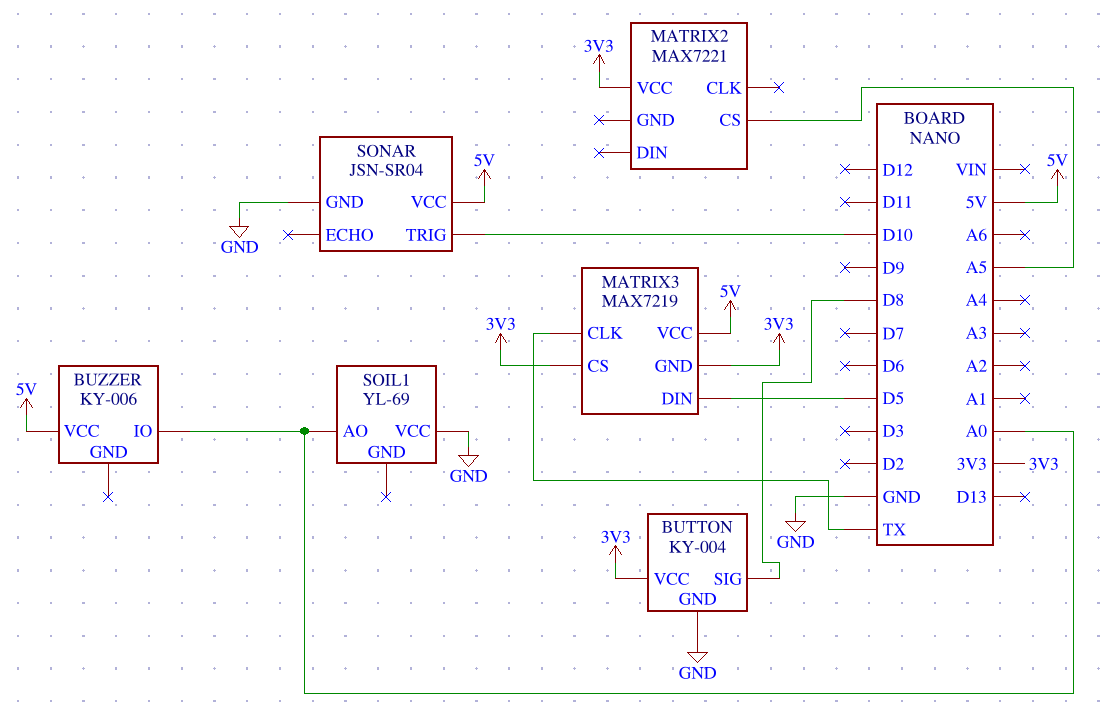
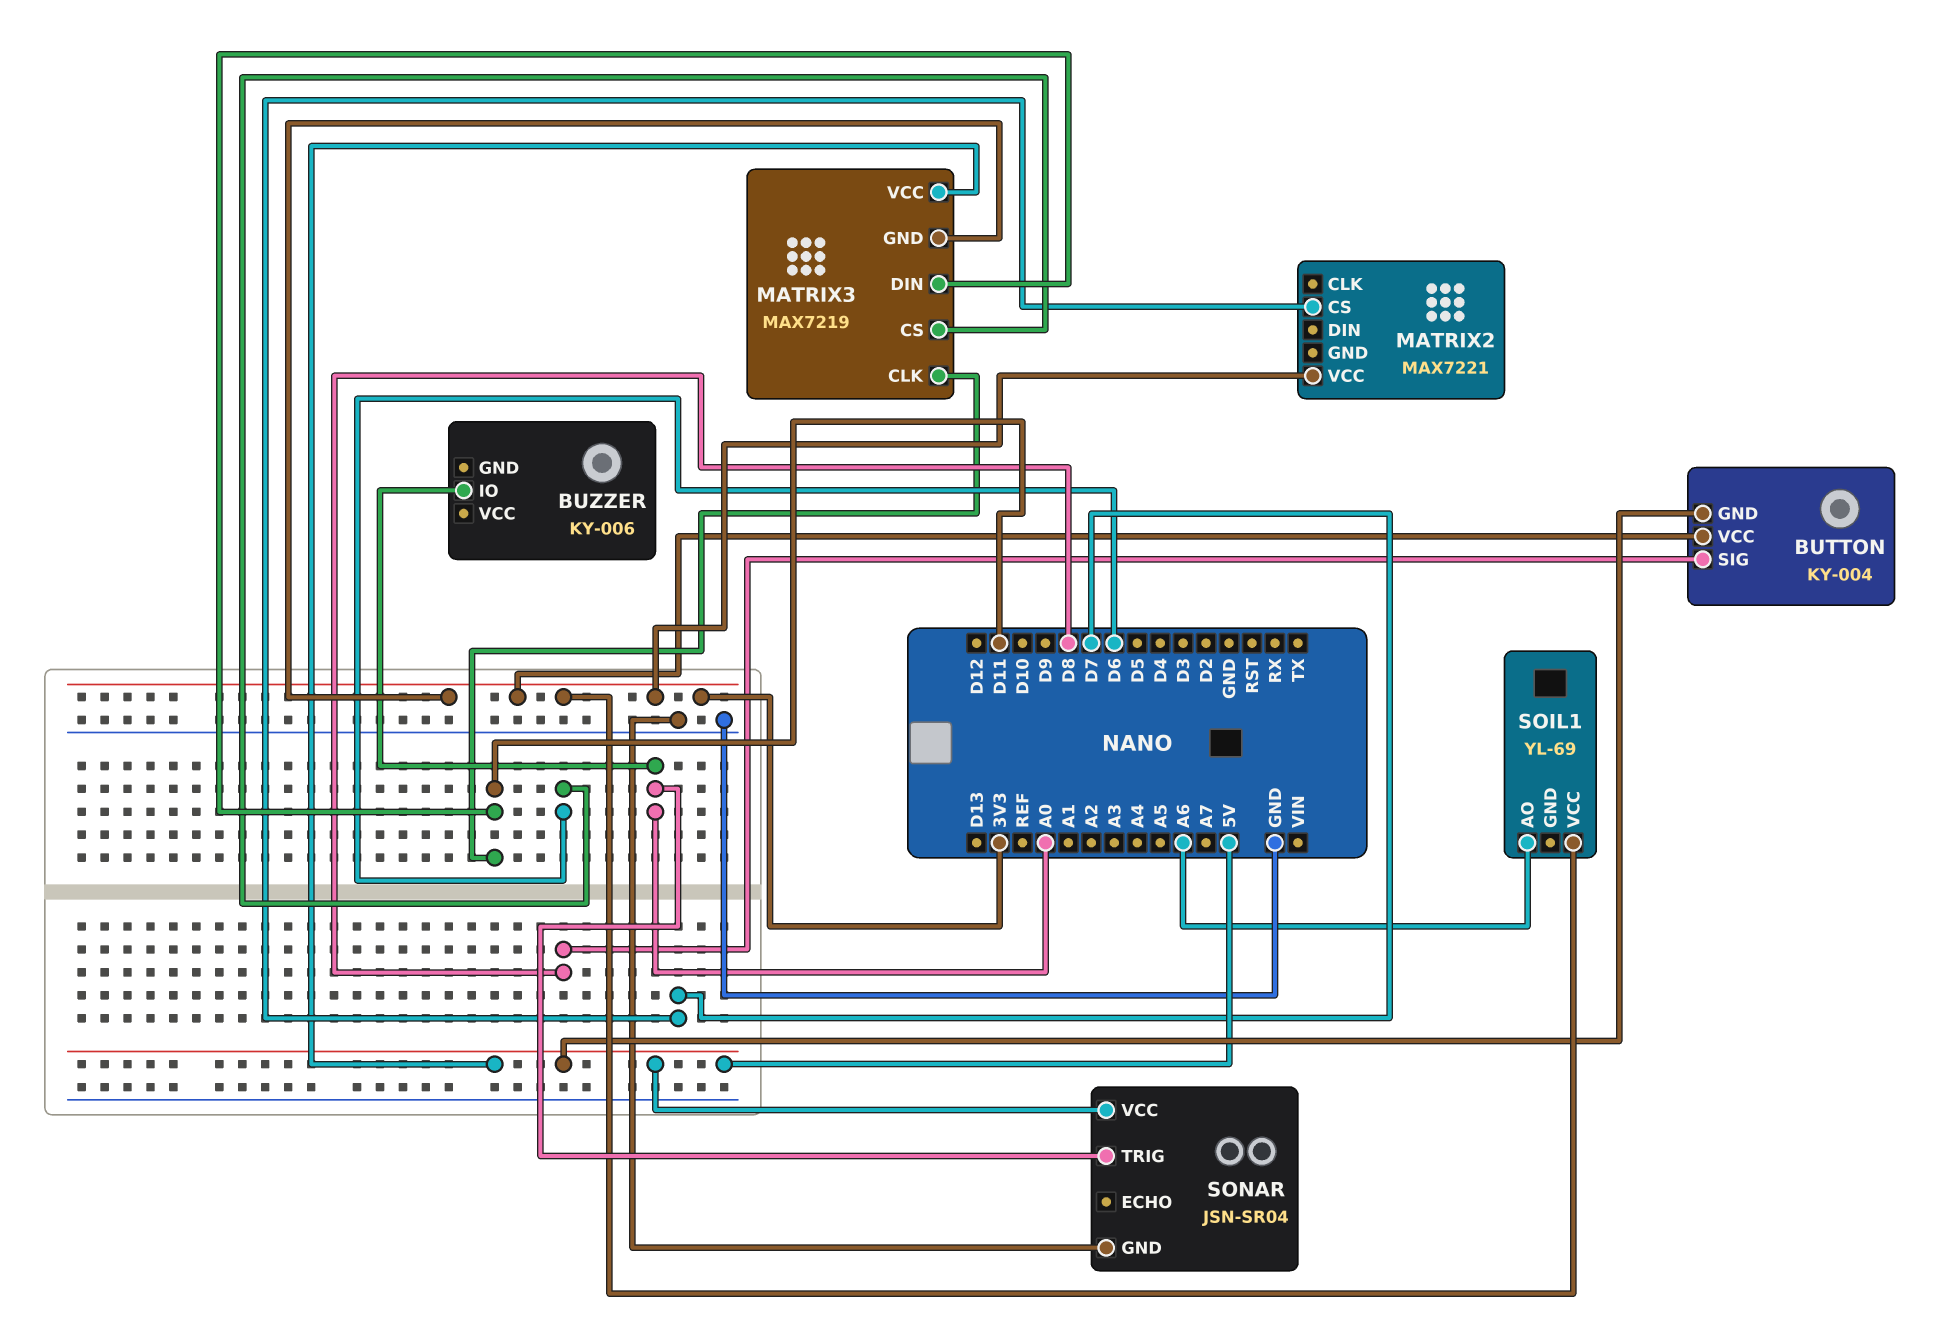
BUTTON pin GND: GND -> 5V
BUZZER pin VCC: 5V -> none
MATRIX2 pin CS: A5 -> D7
MATRIX3 pin CLK: TX -> D11
MATRIX3 pin CS: 3V3 -> D6
MATRIX3 pin DIN: D5 -> D11
SOIL1 pin AO: A0 -> A6
SOIL1 pin VCC: GND -> 3V3
SONAR pin TRIG: D10 -> A0

